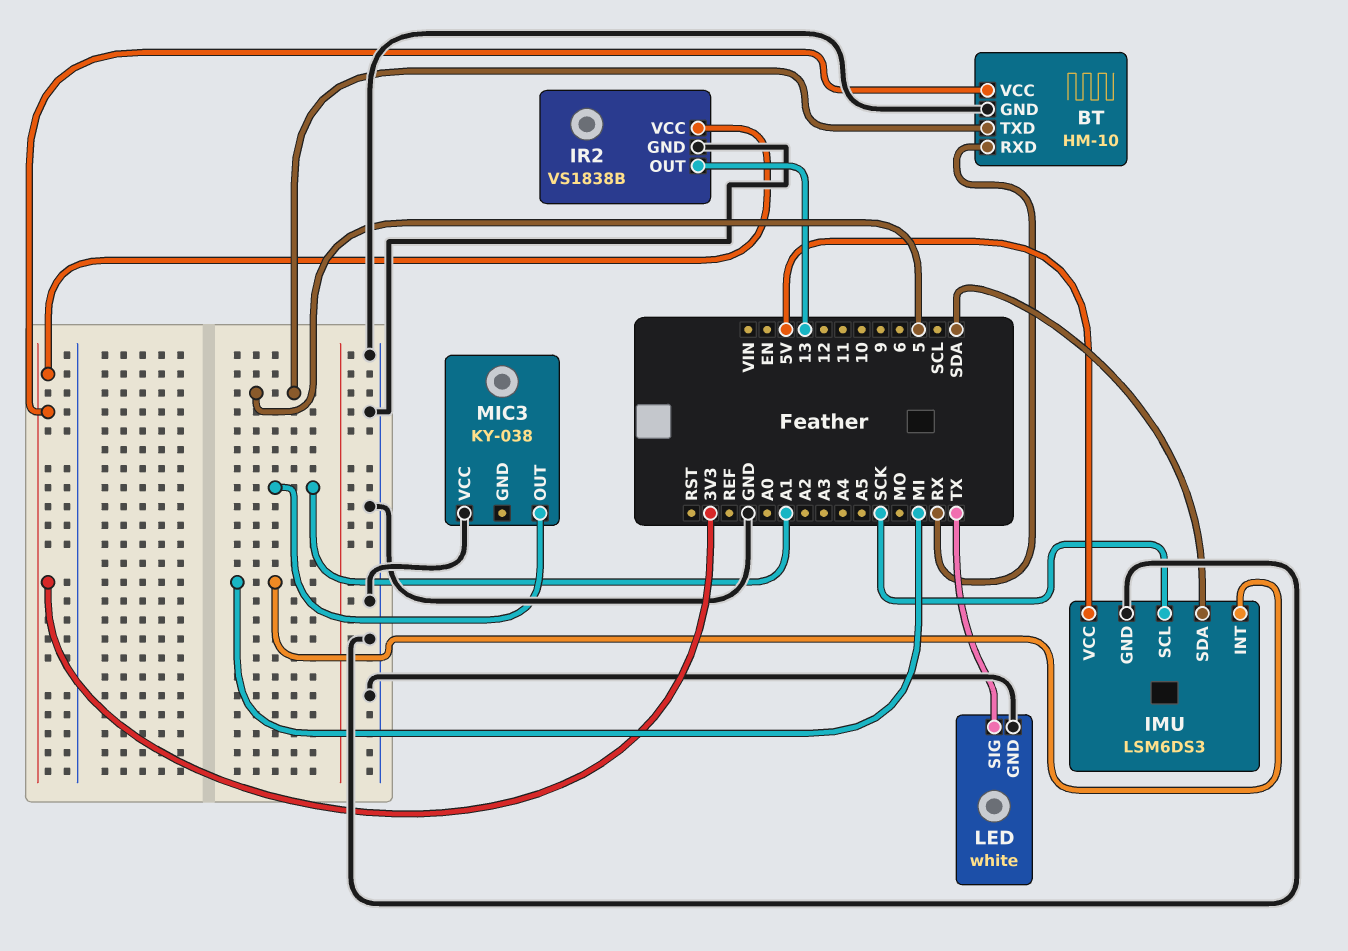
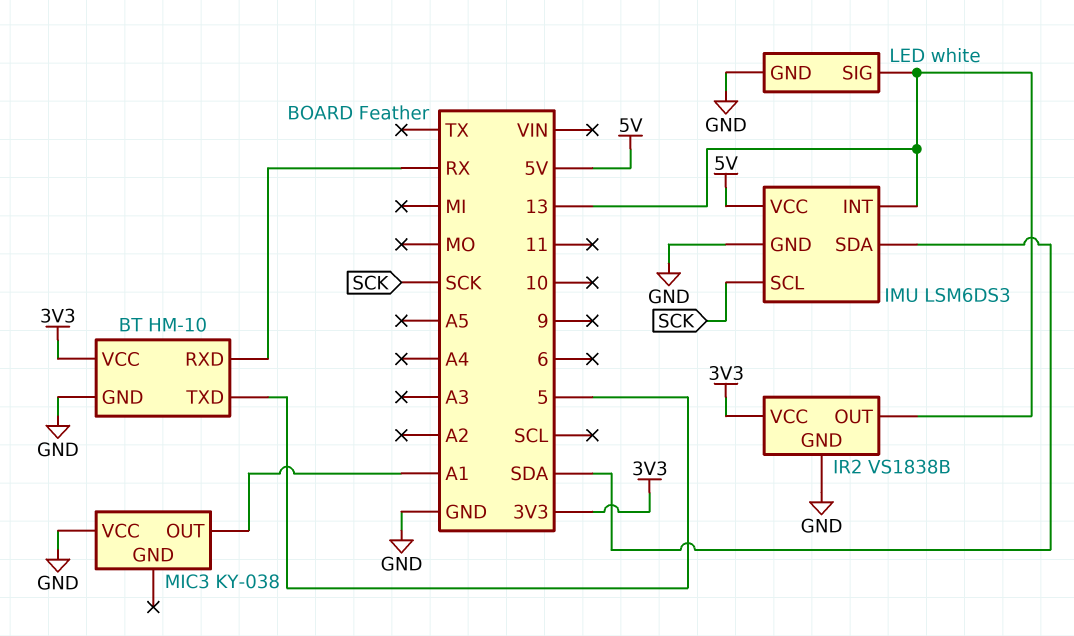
IMU pin INT: MI -> 13
LED pin SIG: TX -> 13

